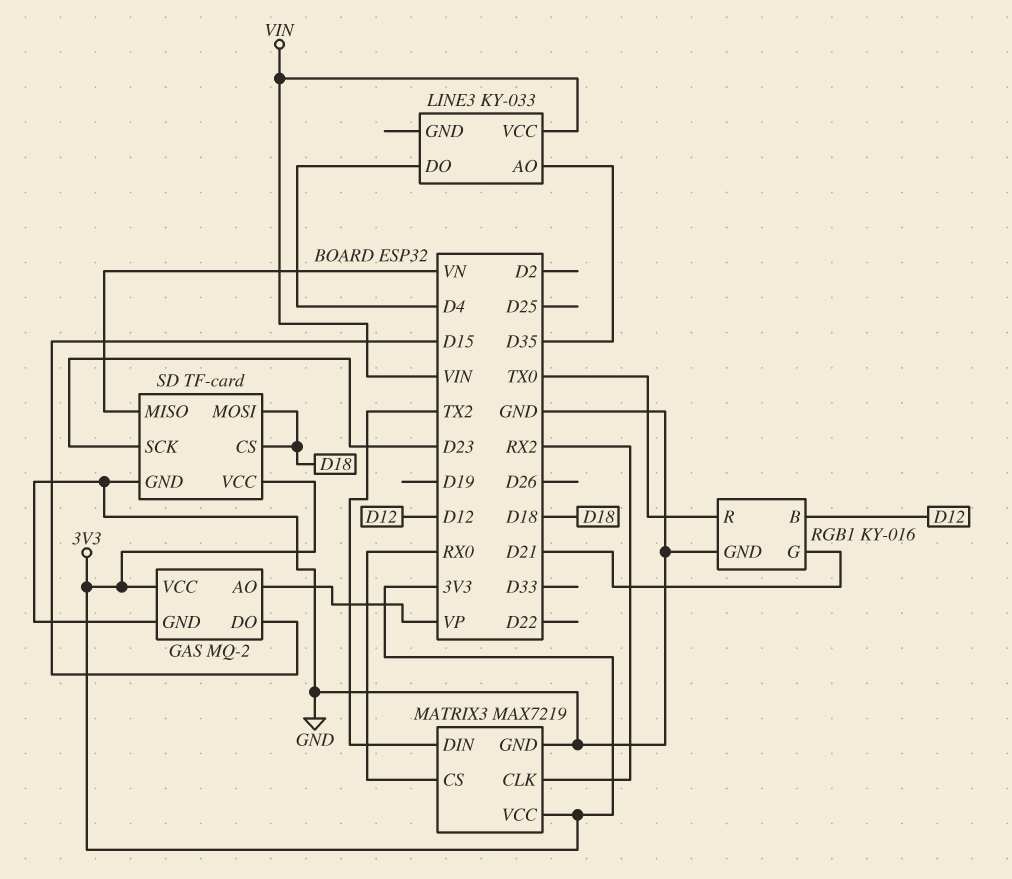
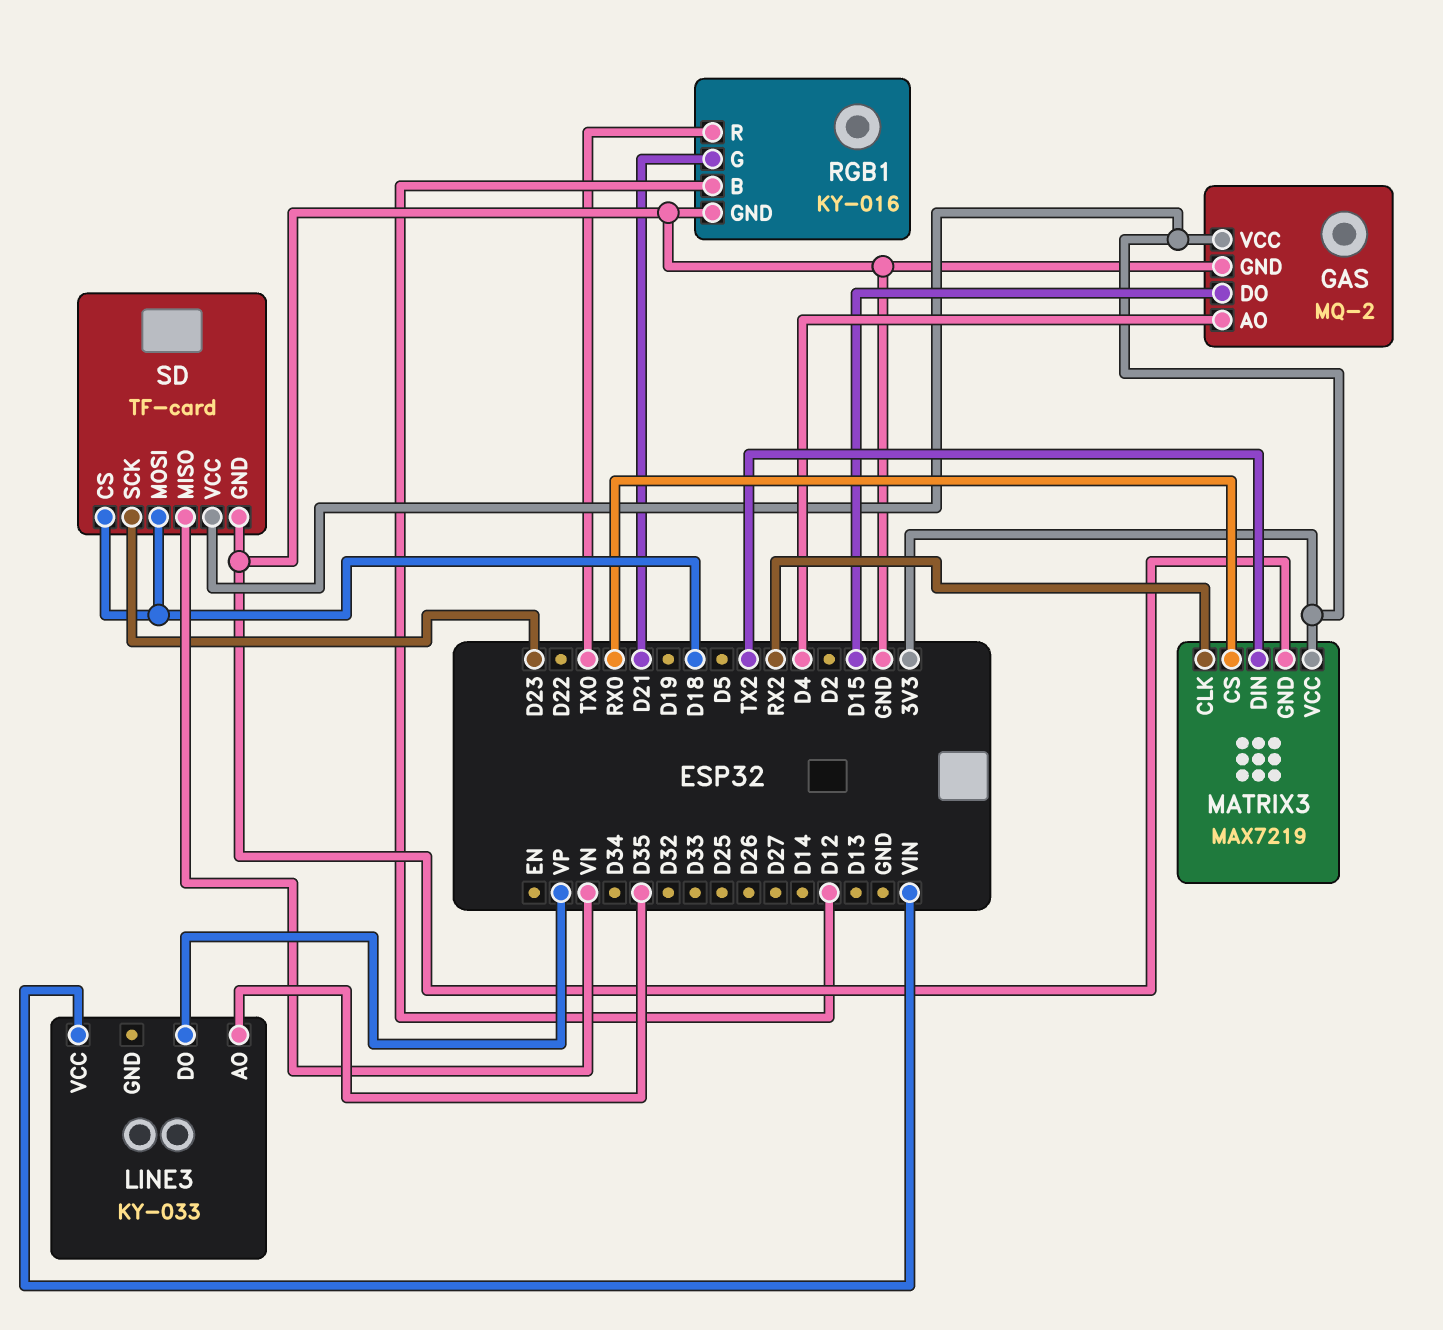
GAS pin AO: VP -> D4
LINE3 pin DO: D4 -> VP

